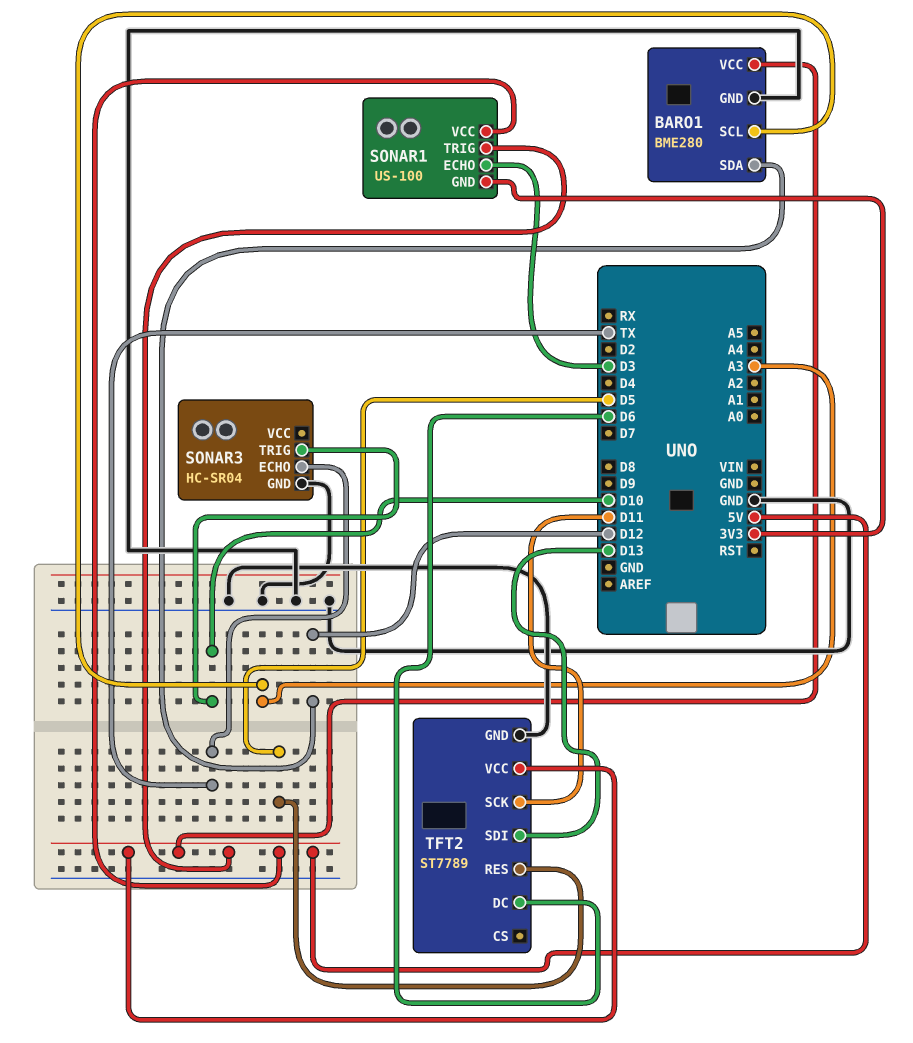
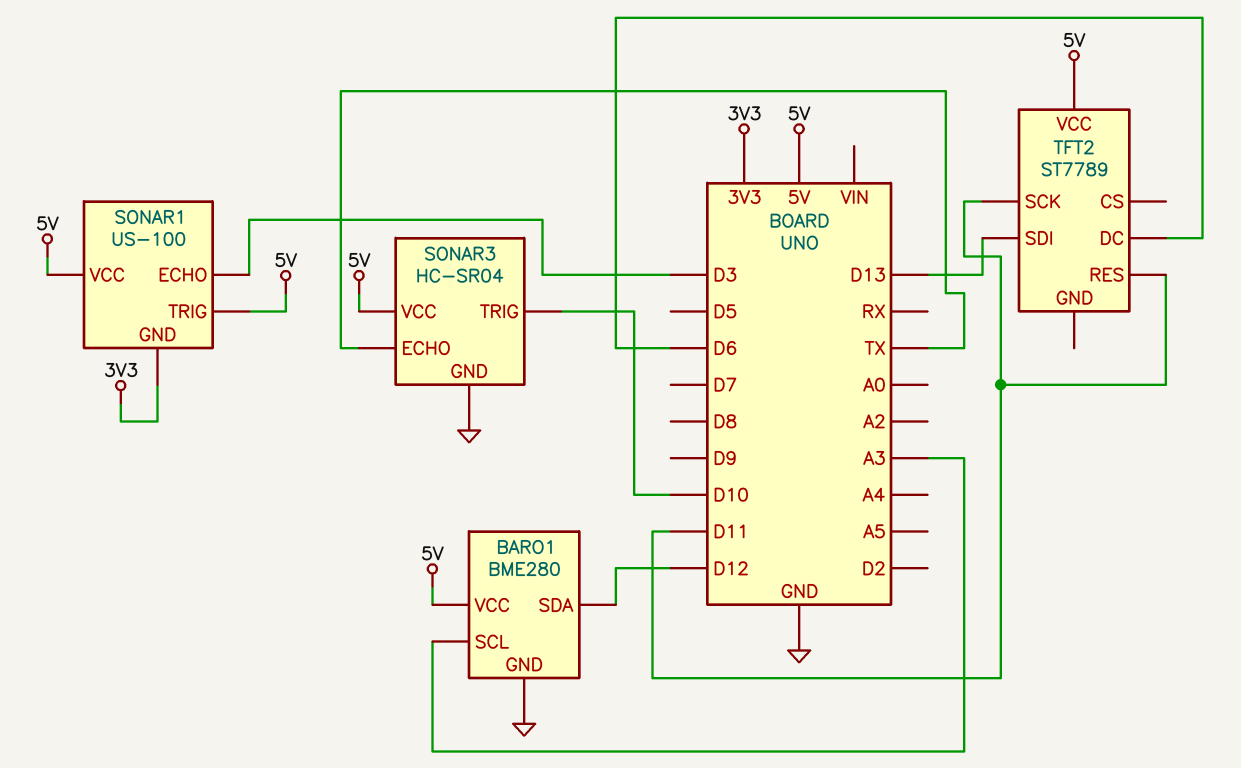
SONAR3 pin VCC: none -> 5V
TFT2 pin GND: GND -> none
TFT2 pin RES: D5 -> D11

